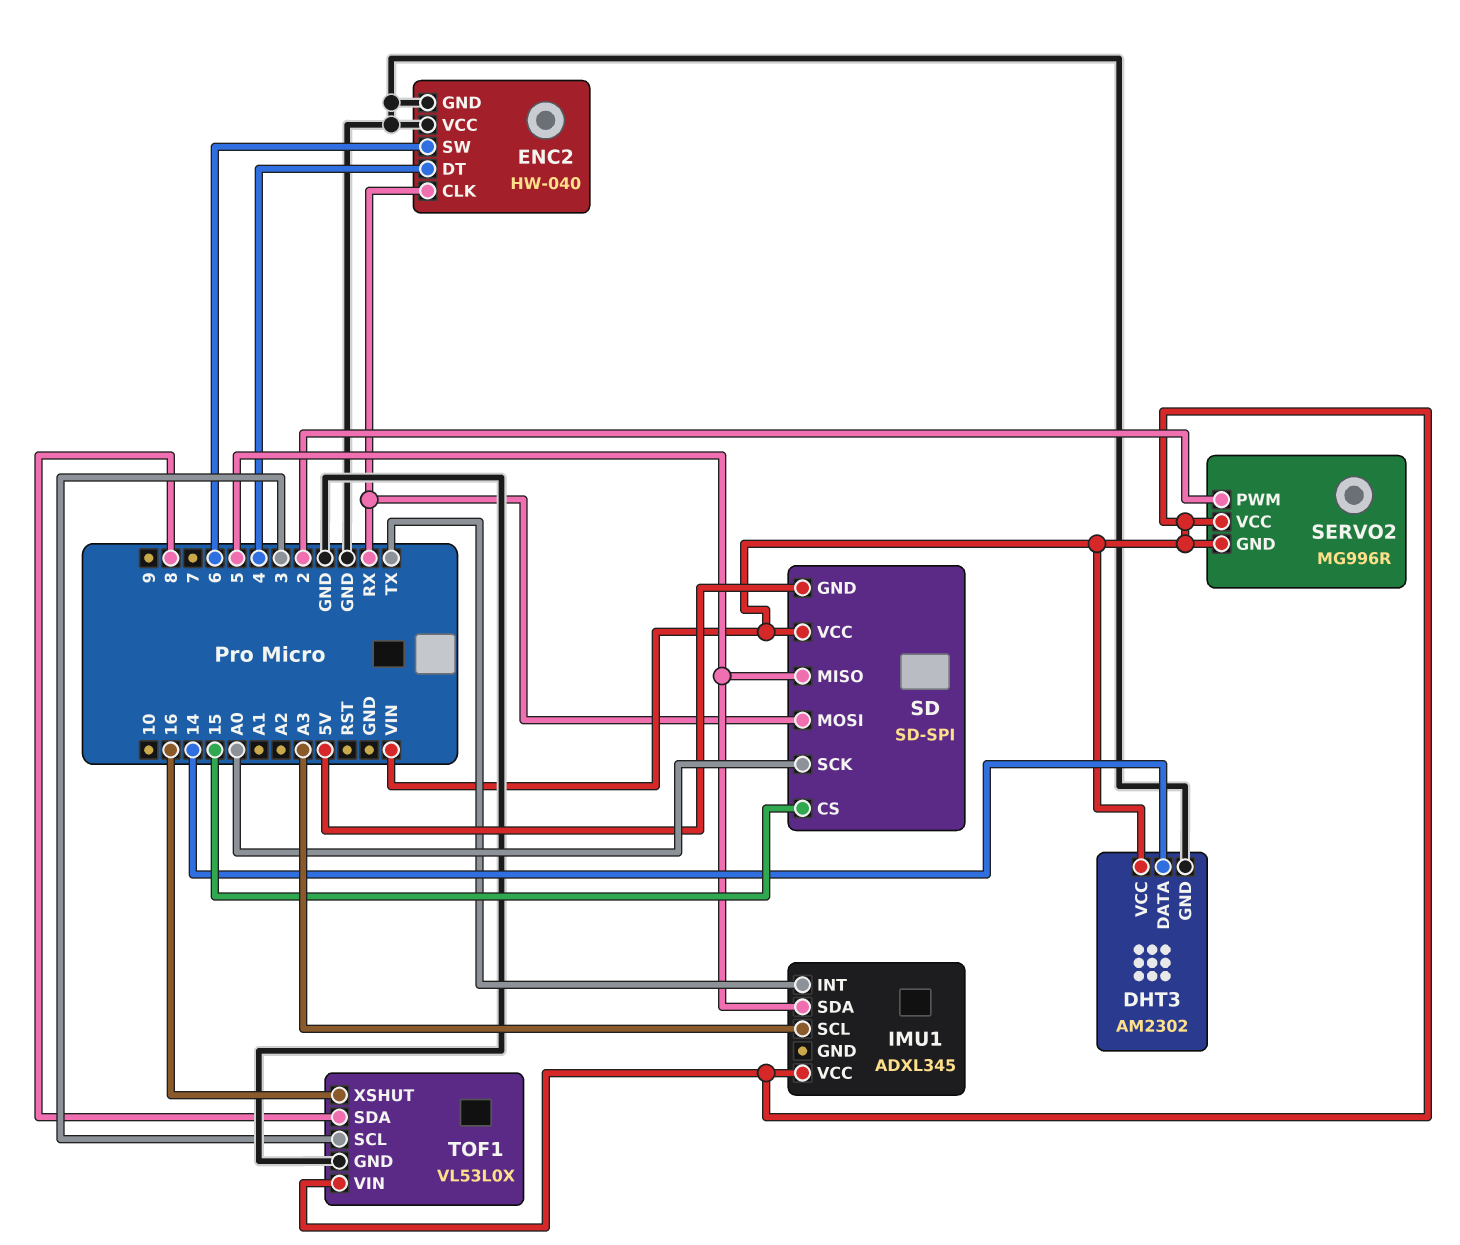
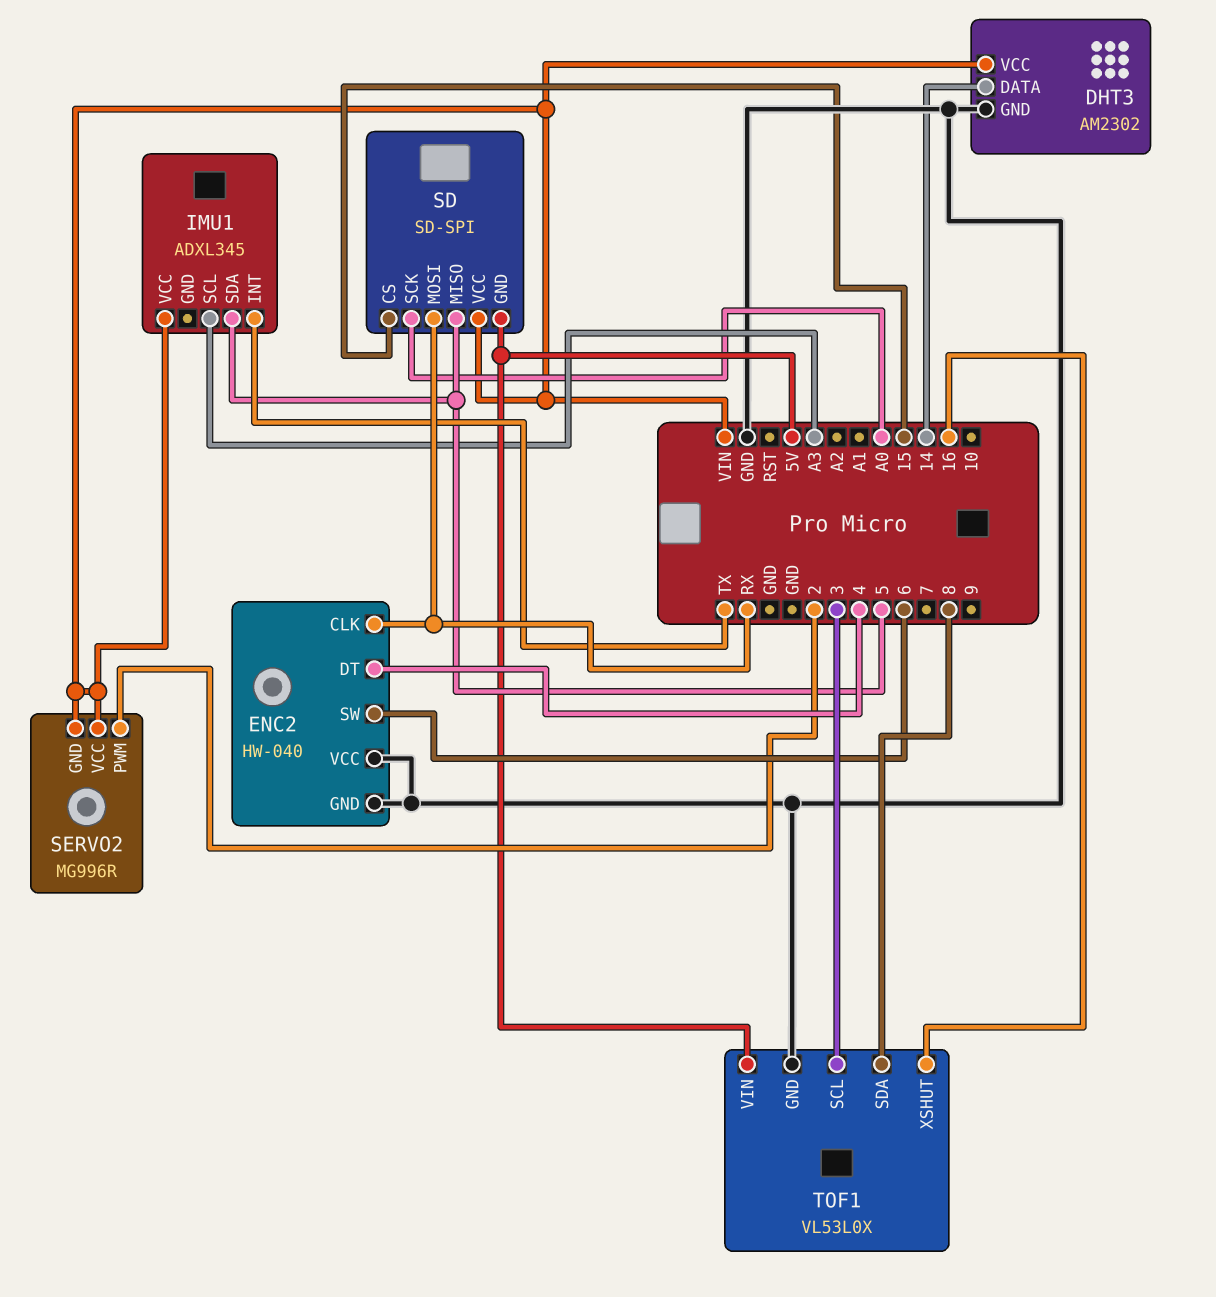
TOF1 pin VIN: VIN -> 5V

